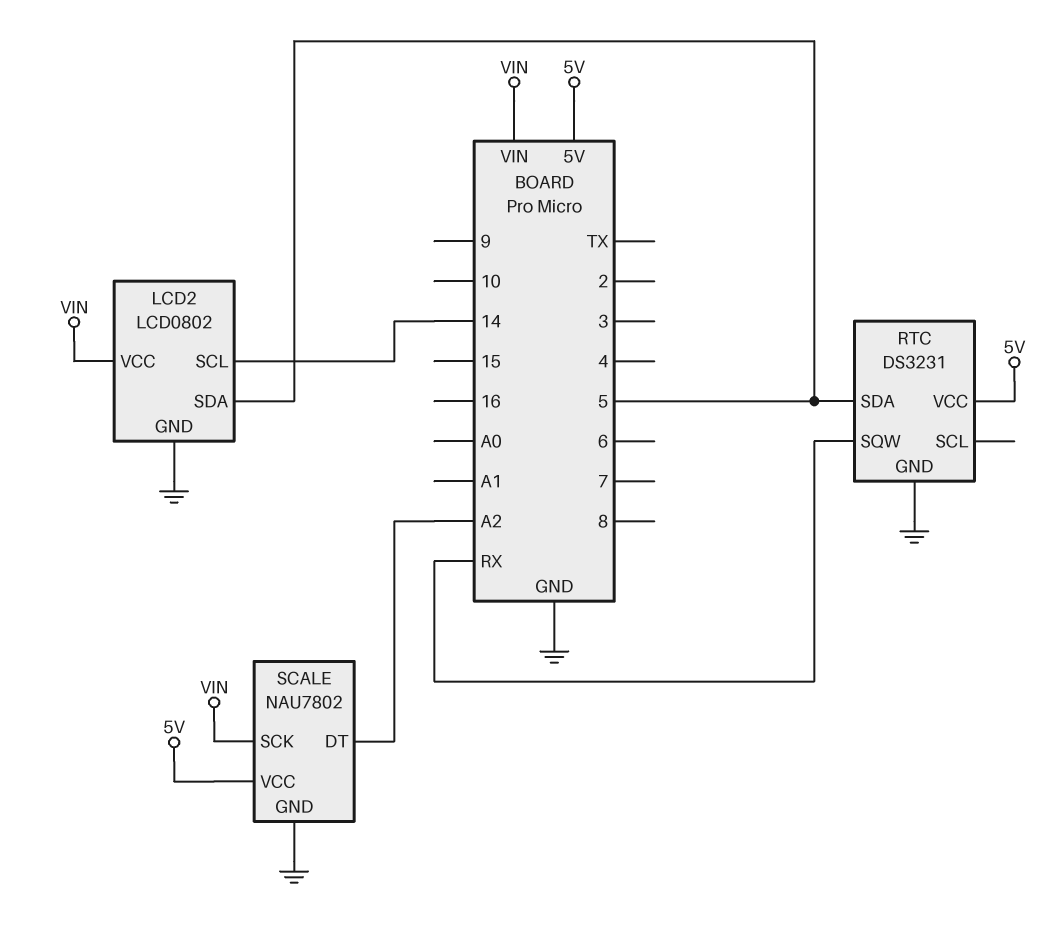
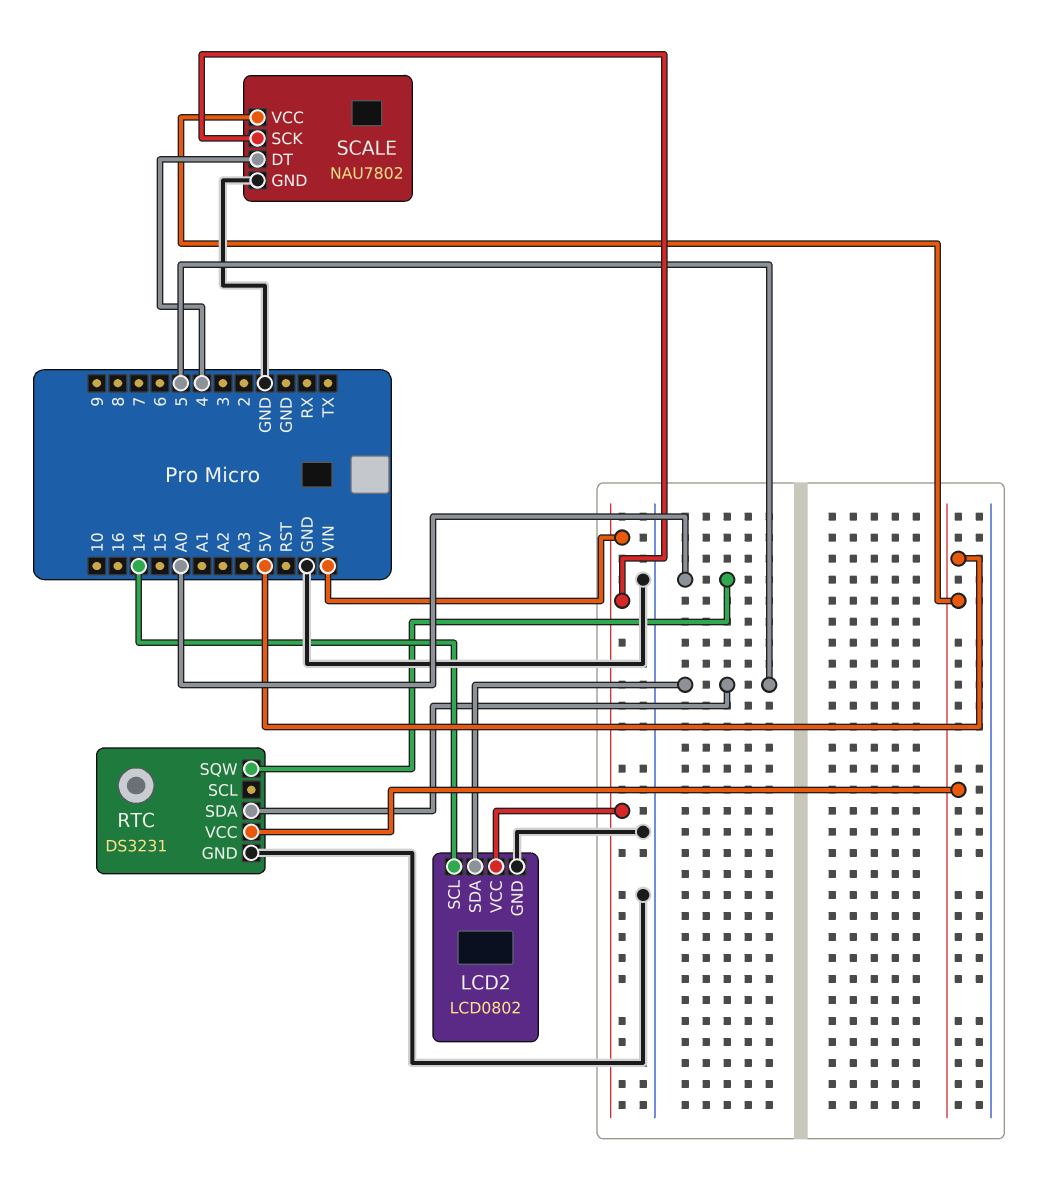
RTC pin SQW: RX -> A0
SCALE pin DT: A2 -> 4

